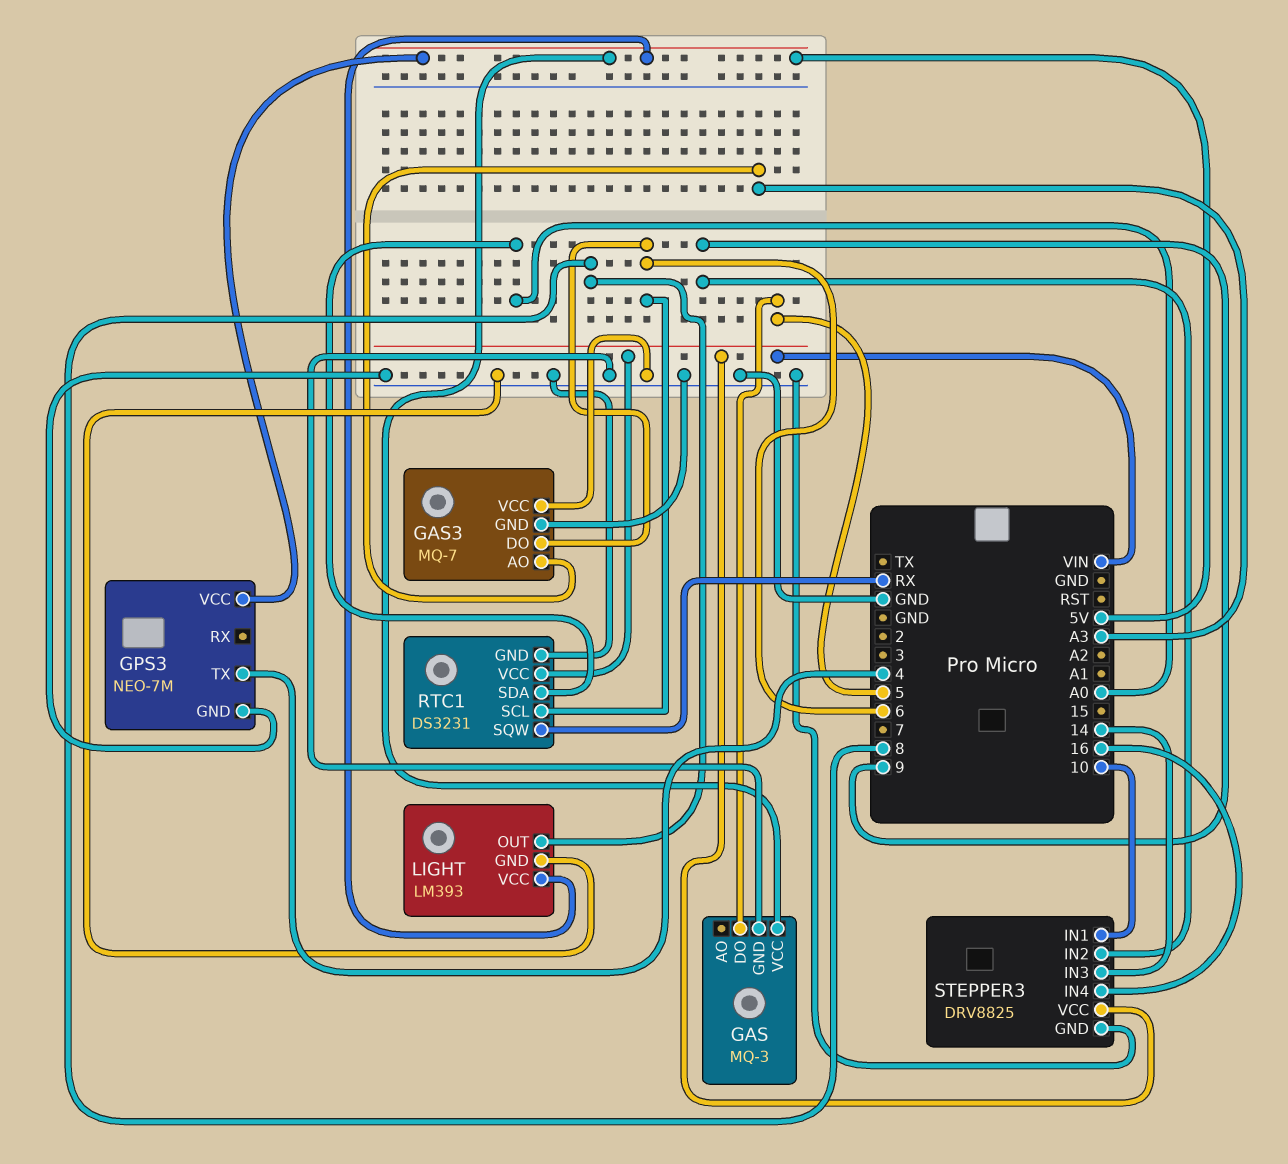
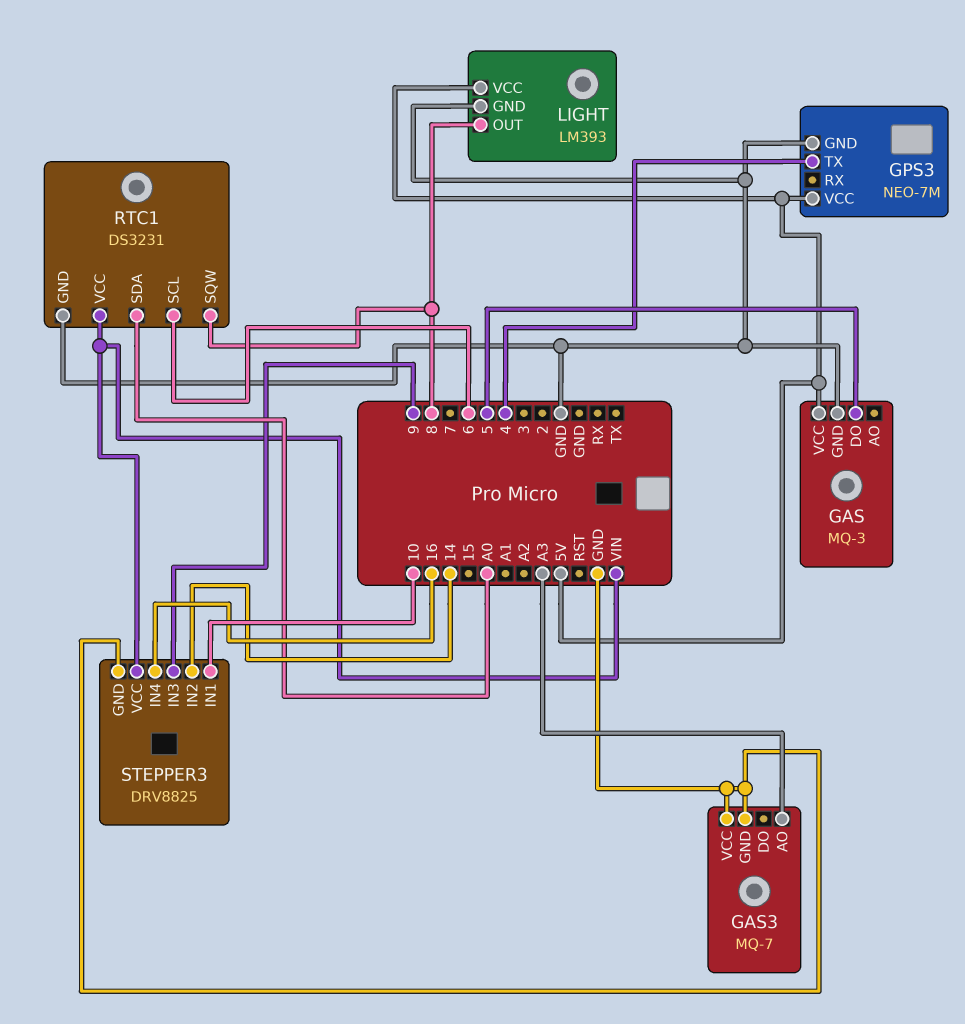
GAS3 pin DO: 6 -> none
RTC1 pin SQW: RX -> 8
STEPPER3 pin IN2: 9 -> 14
STEPPER3 pin IN3: 14 -> 9

